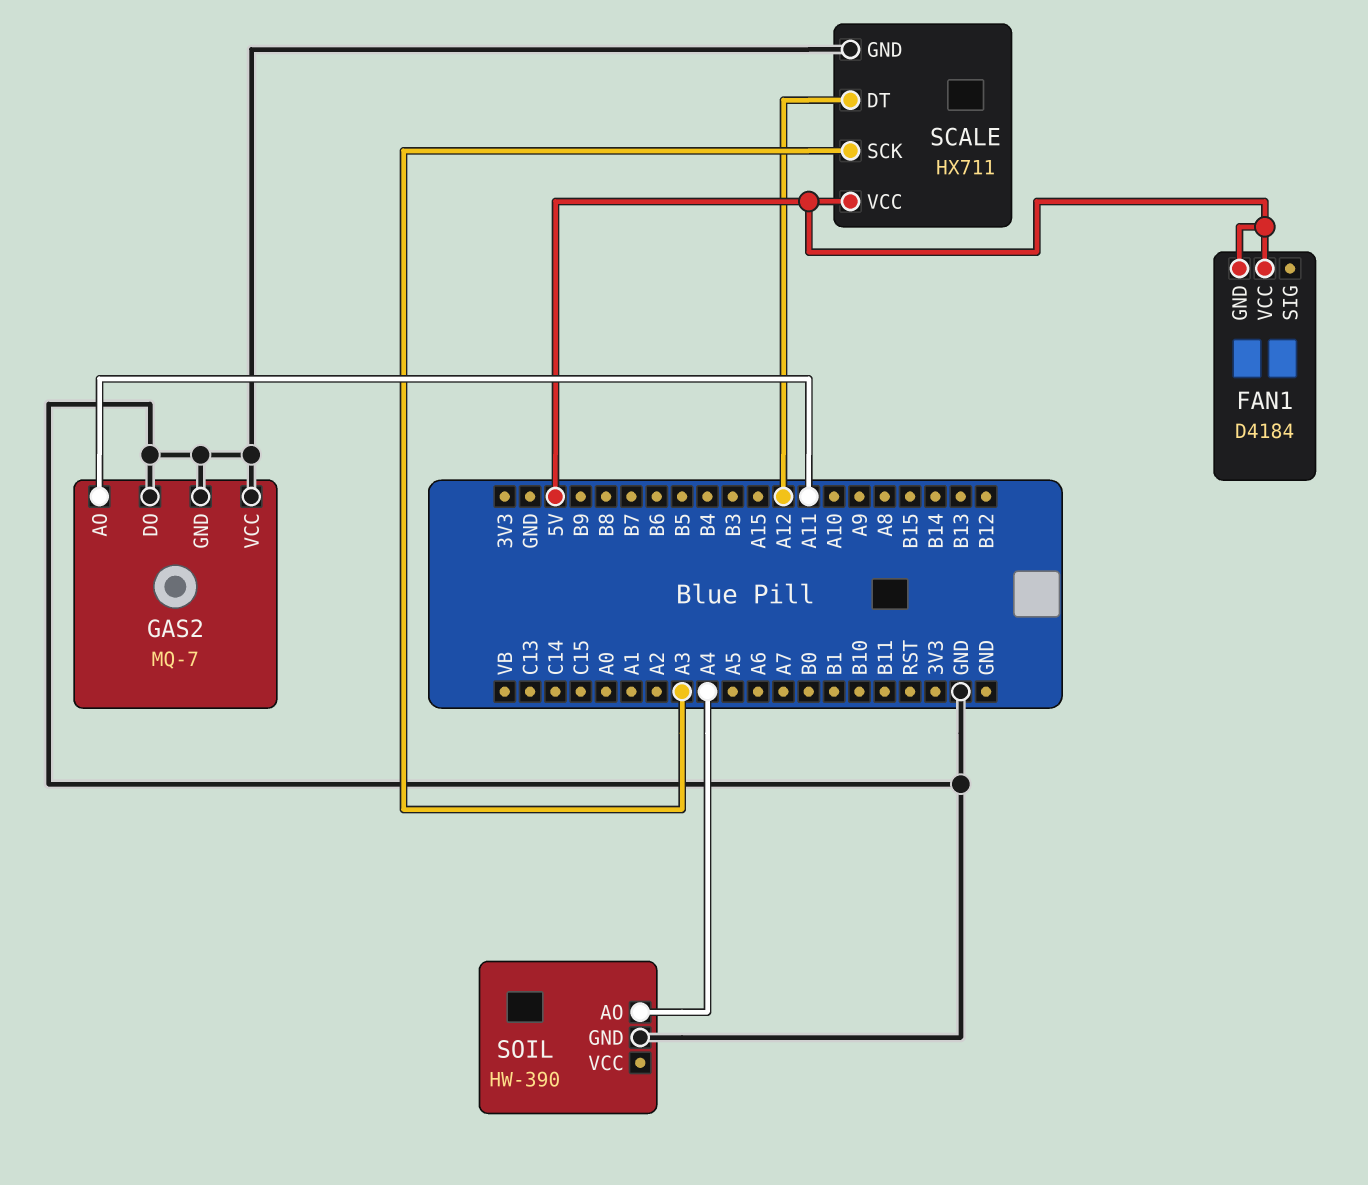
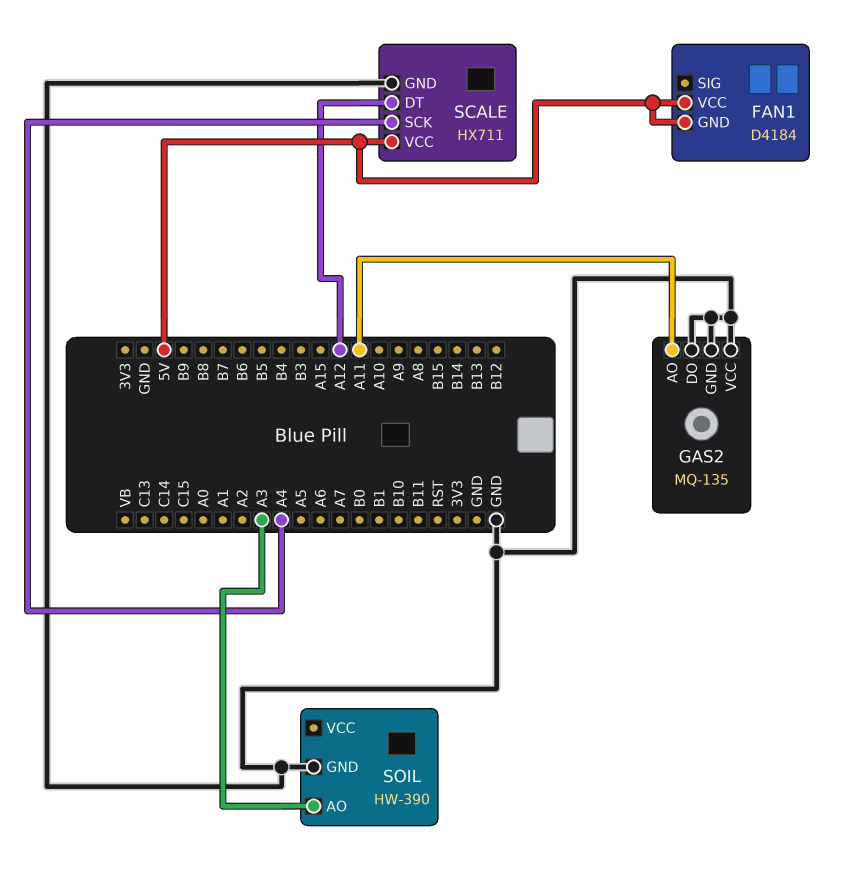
GAS2: MQ-7 -> MQ-135
SCALE pin SCK: A3 -> A4
SOIL pin AO: A4 -> A3

